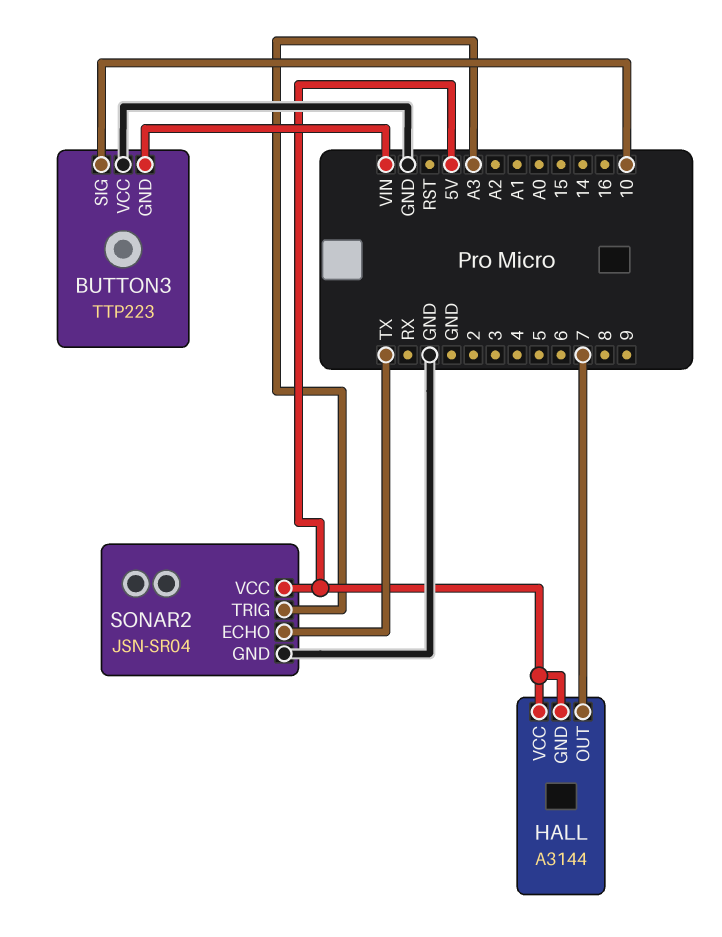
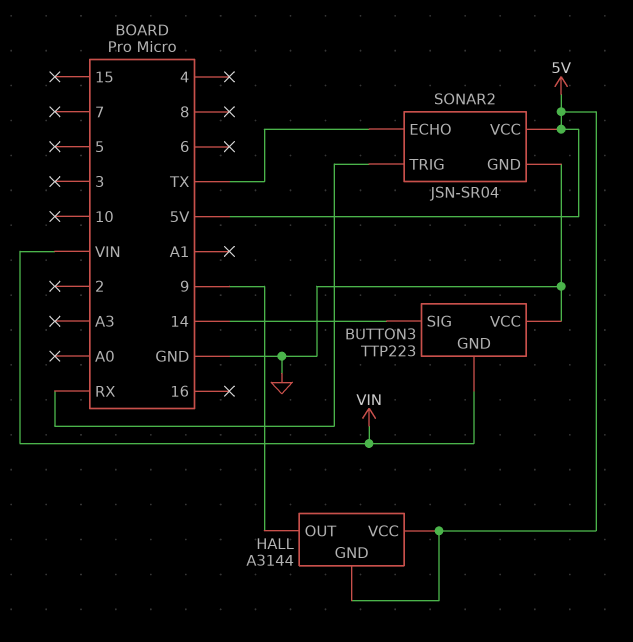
BUTTON3 pin SIG: 10 -> 14
HALL pin OUT: 7 -> 9
SONAR2 pin TRIG: A3 -> RX

